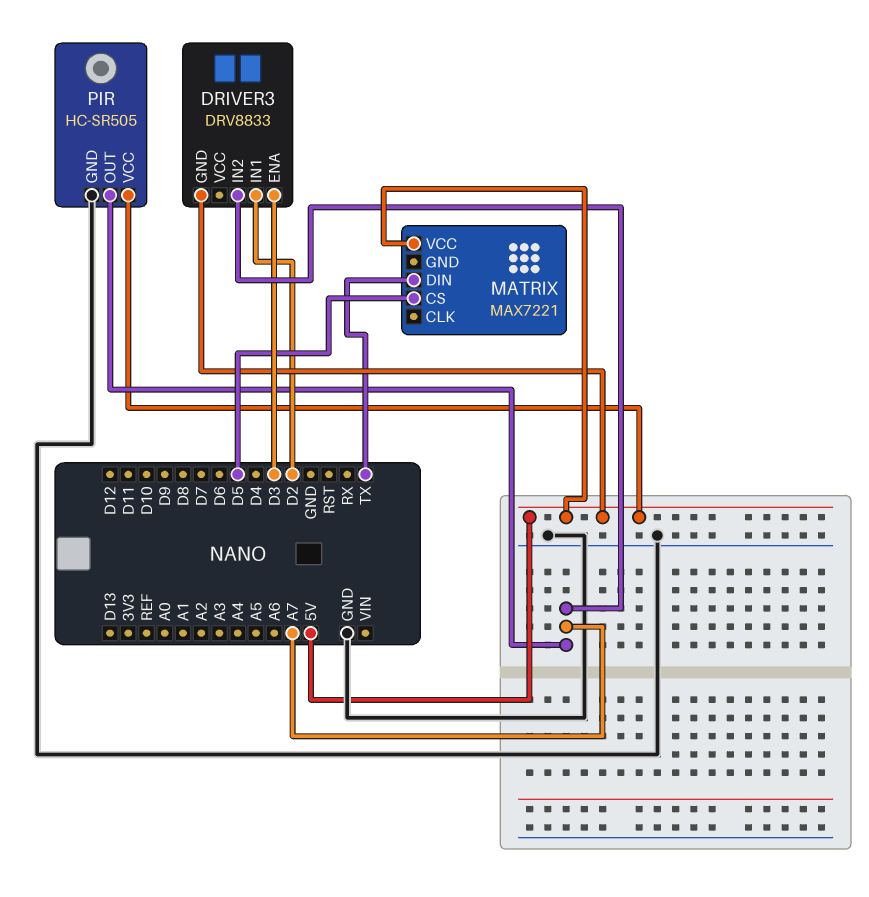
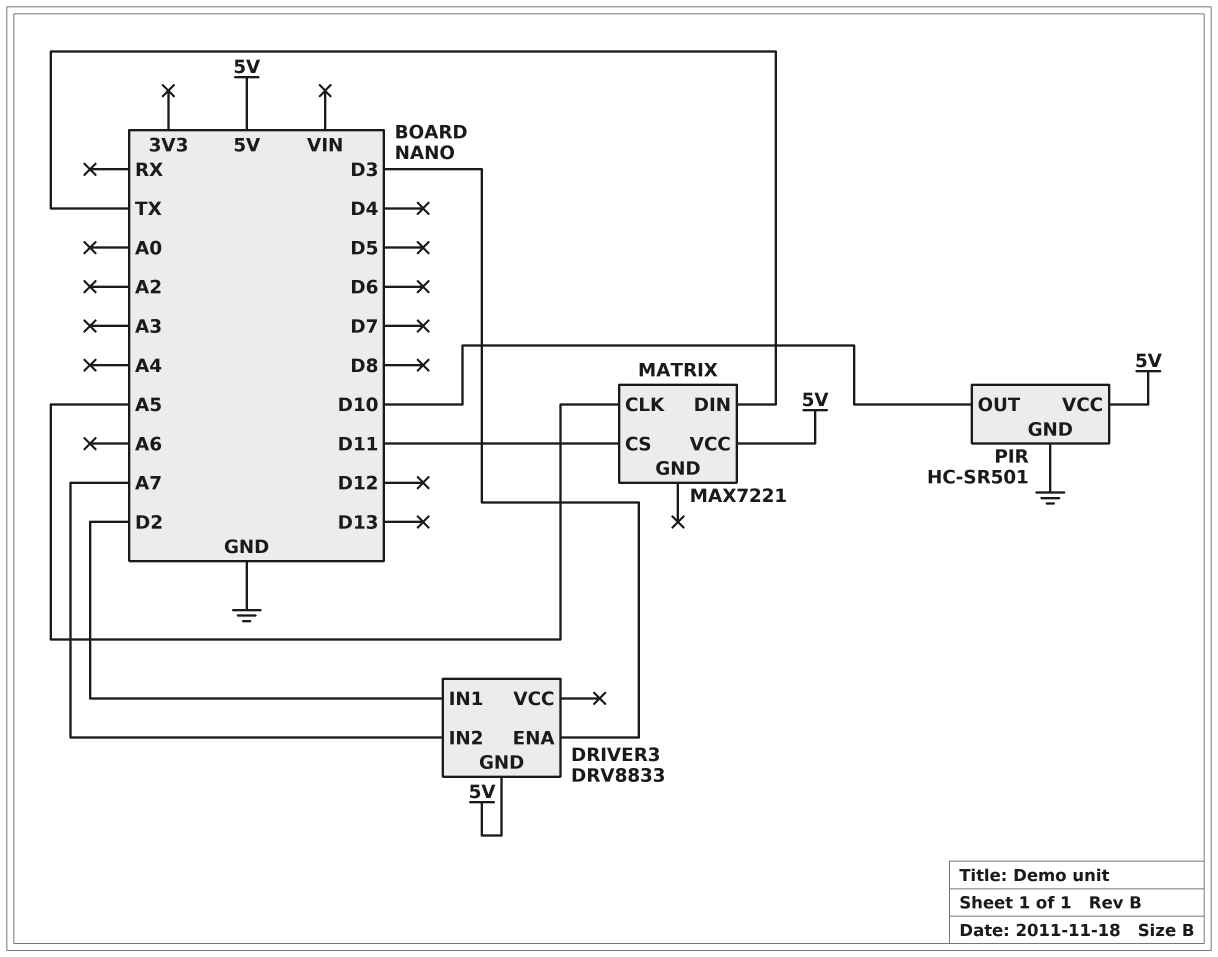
MATRIX pin CLK: none -> A5
MATRIX pin CS: D5 -> D11
PIR: HC-SR505 -> HC-SR501
PIR pin OUT: A7 -> D10

